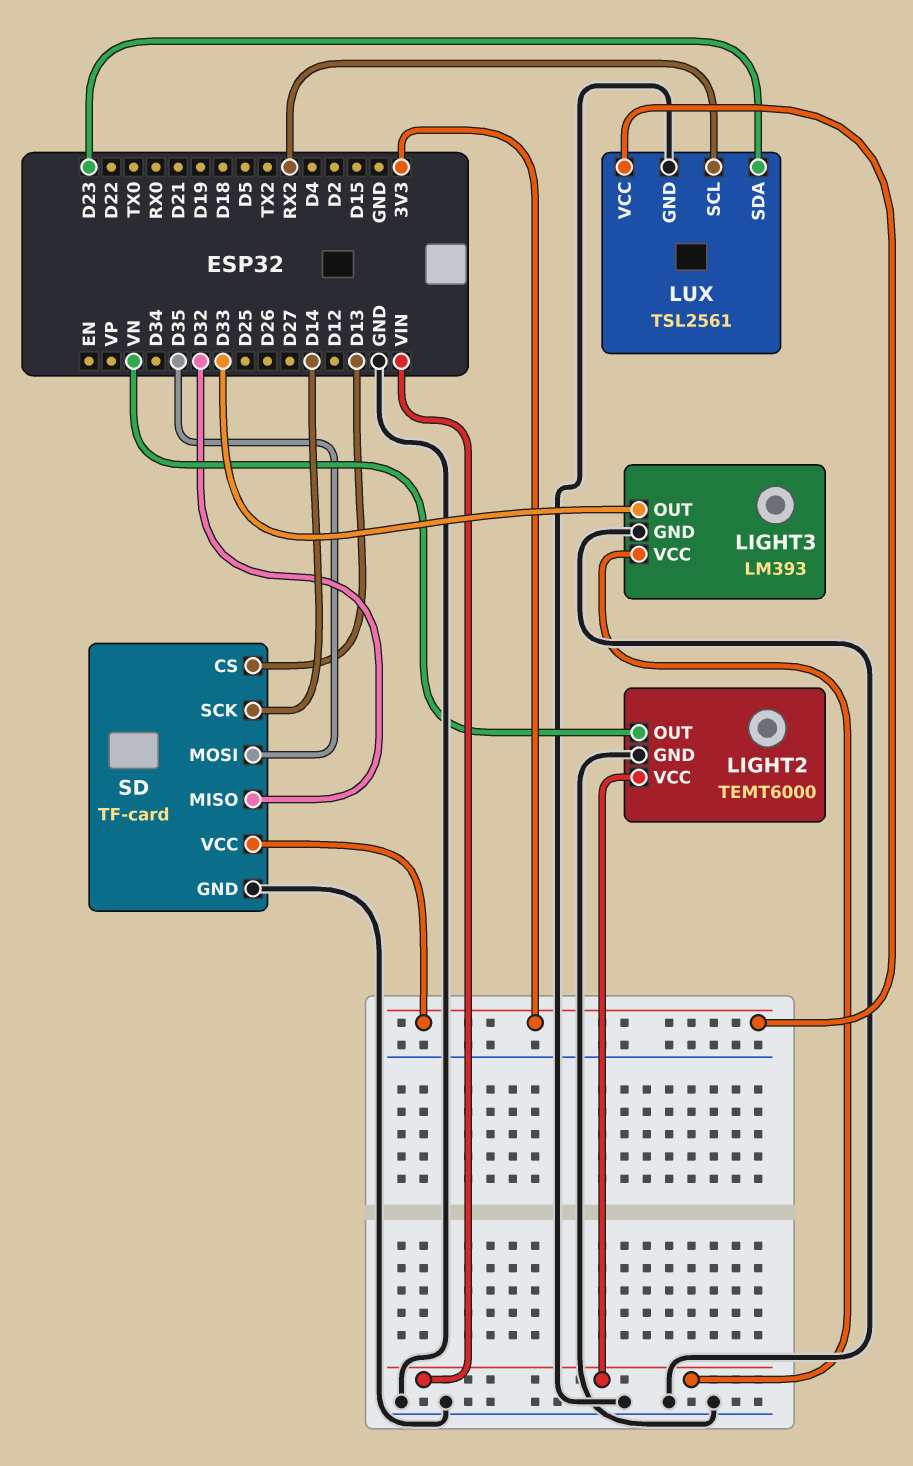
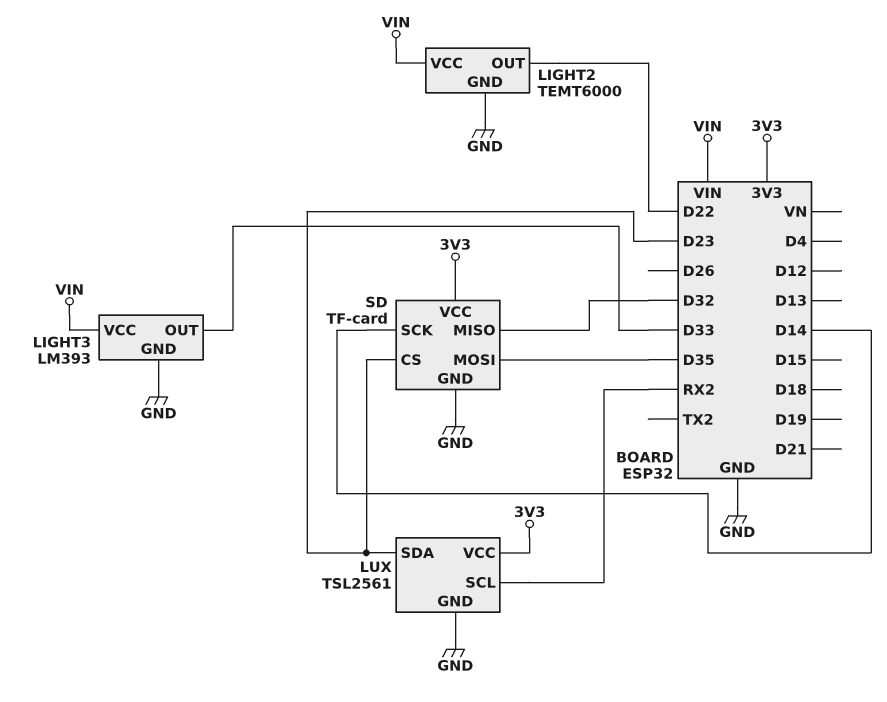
LIGHT2 pin OUT: VN -> D22
SD pin CS: D13 -> D23

